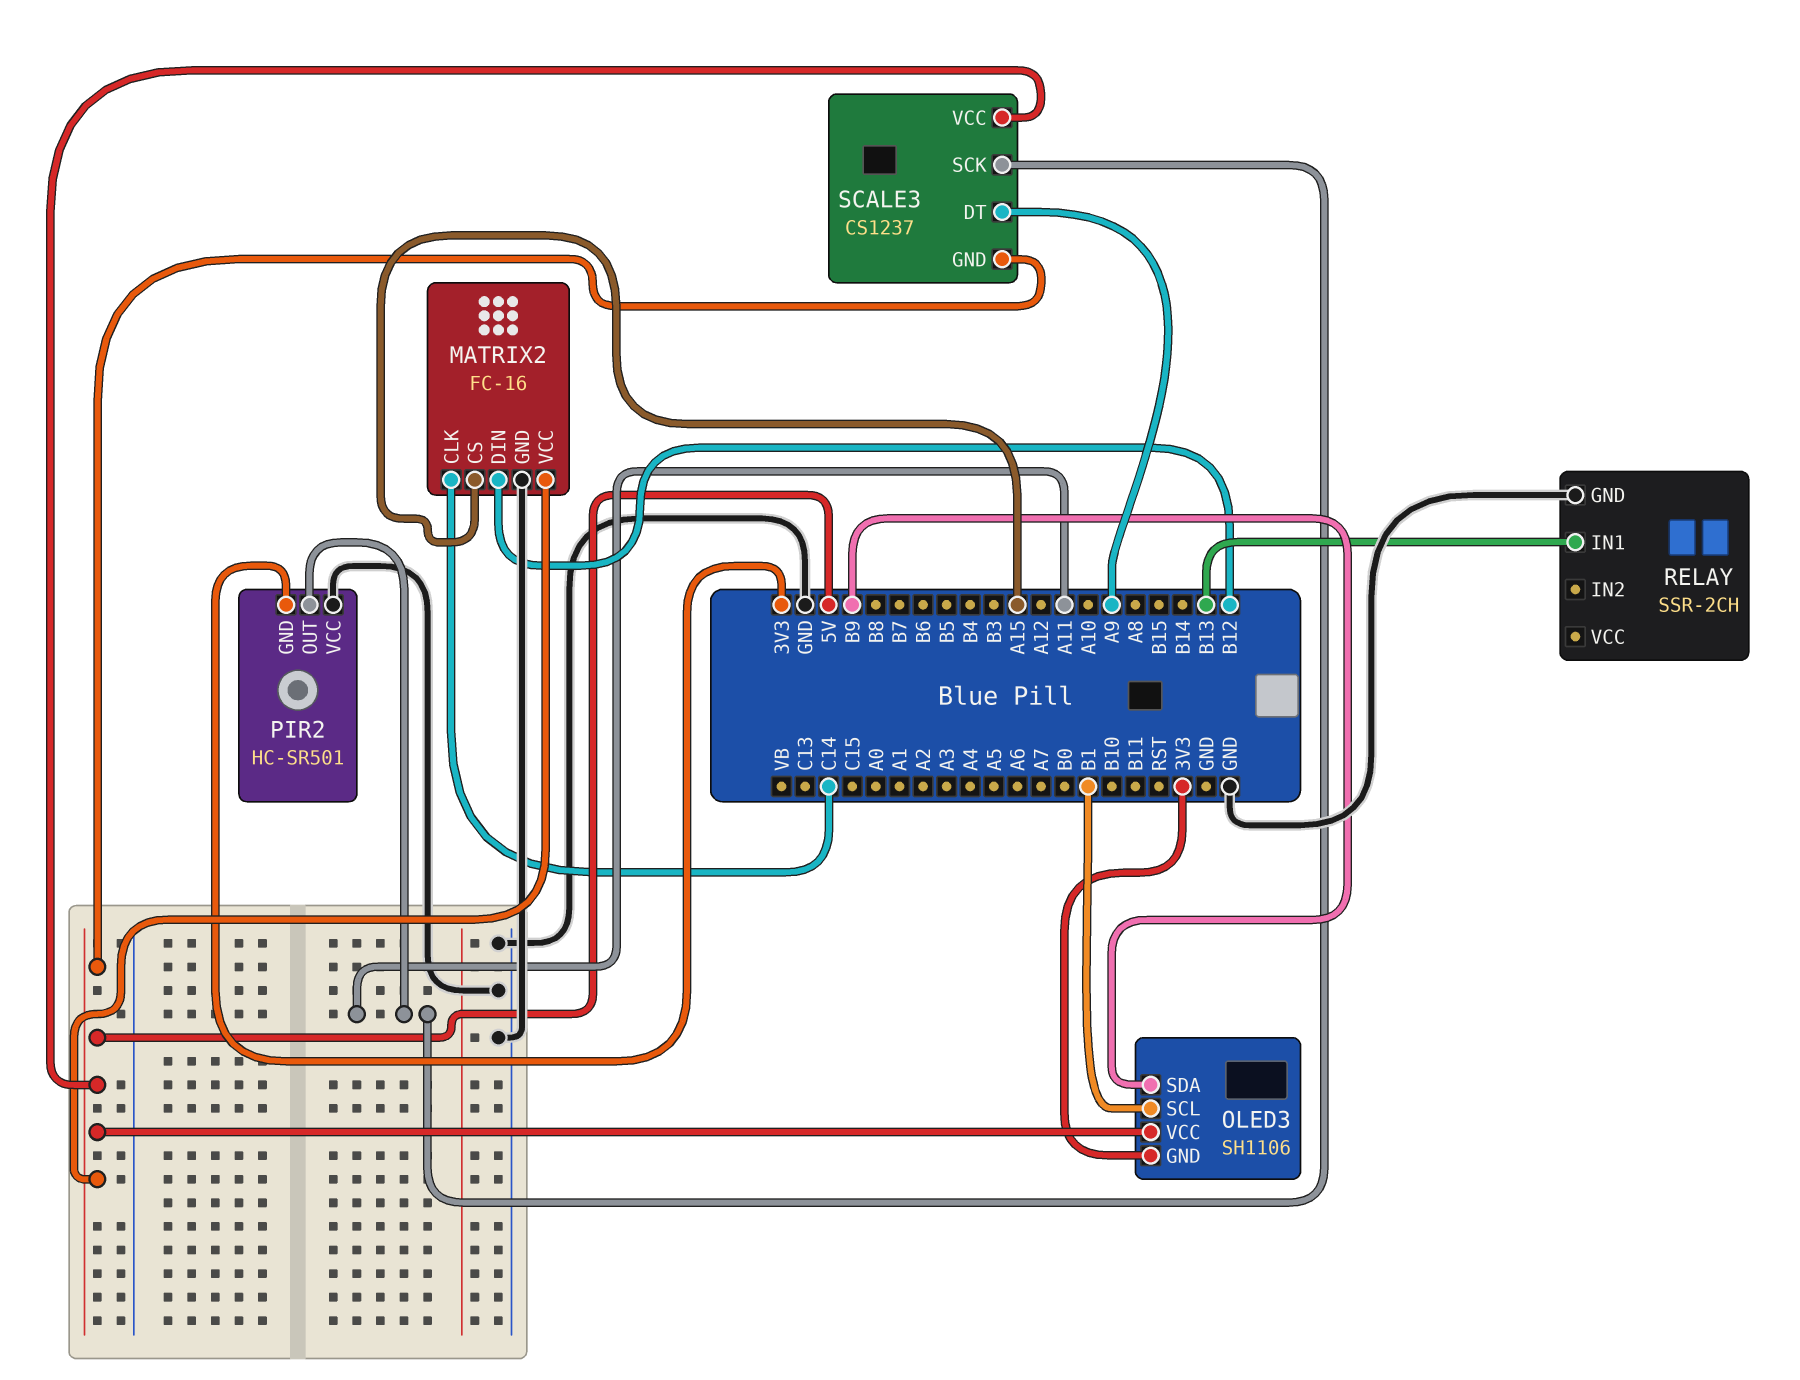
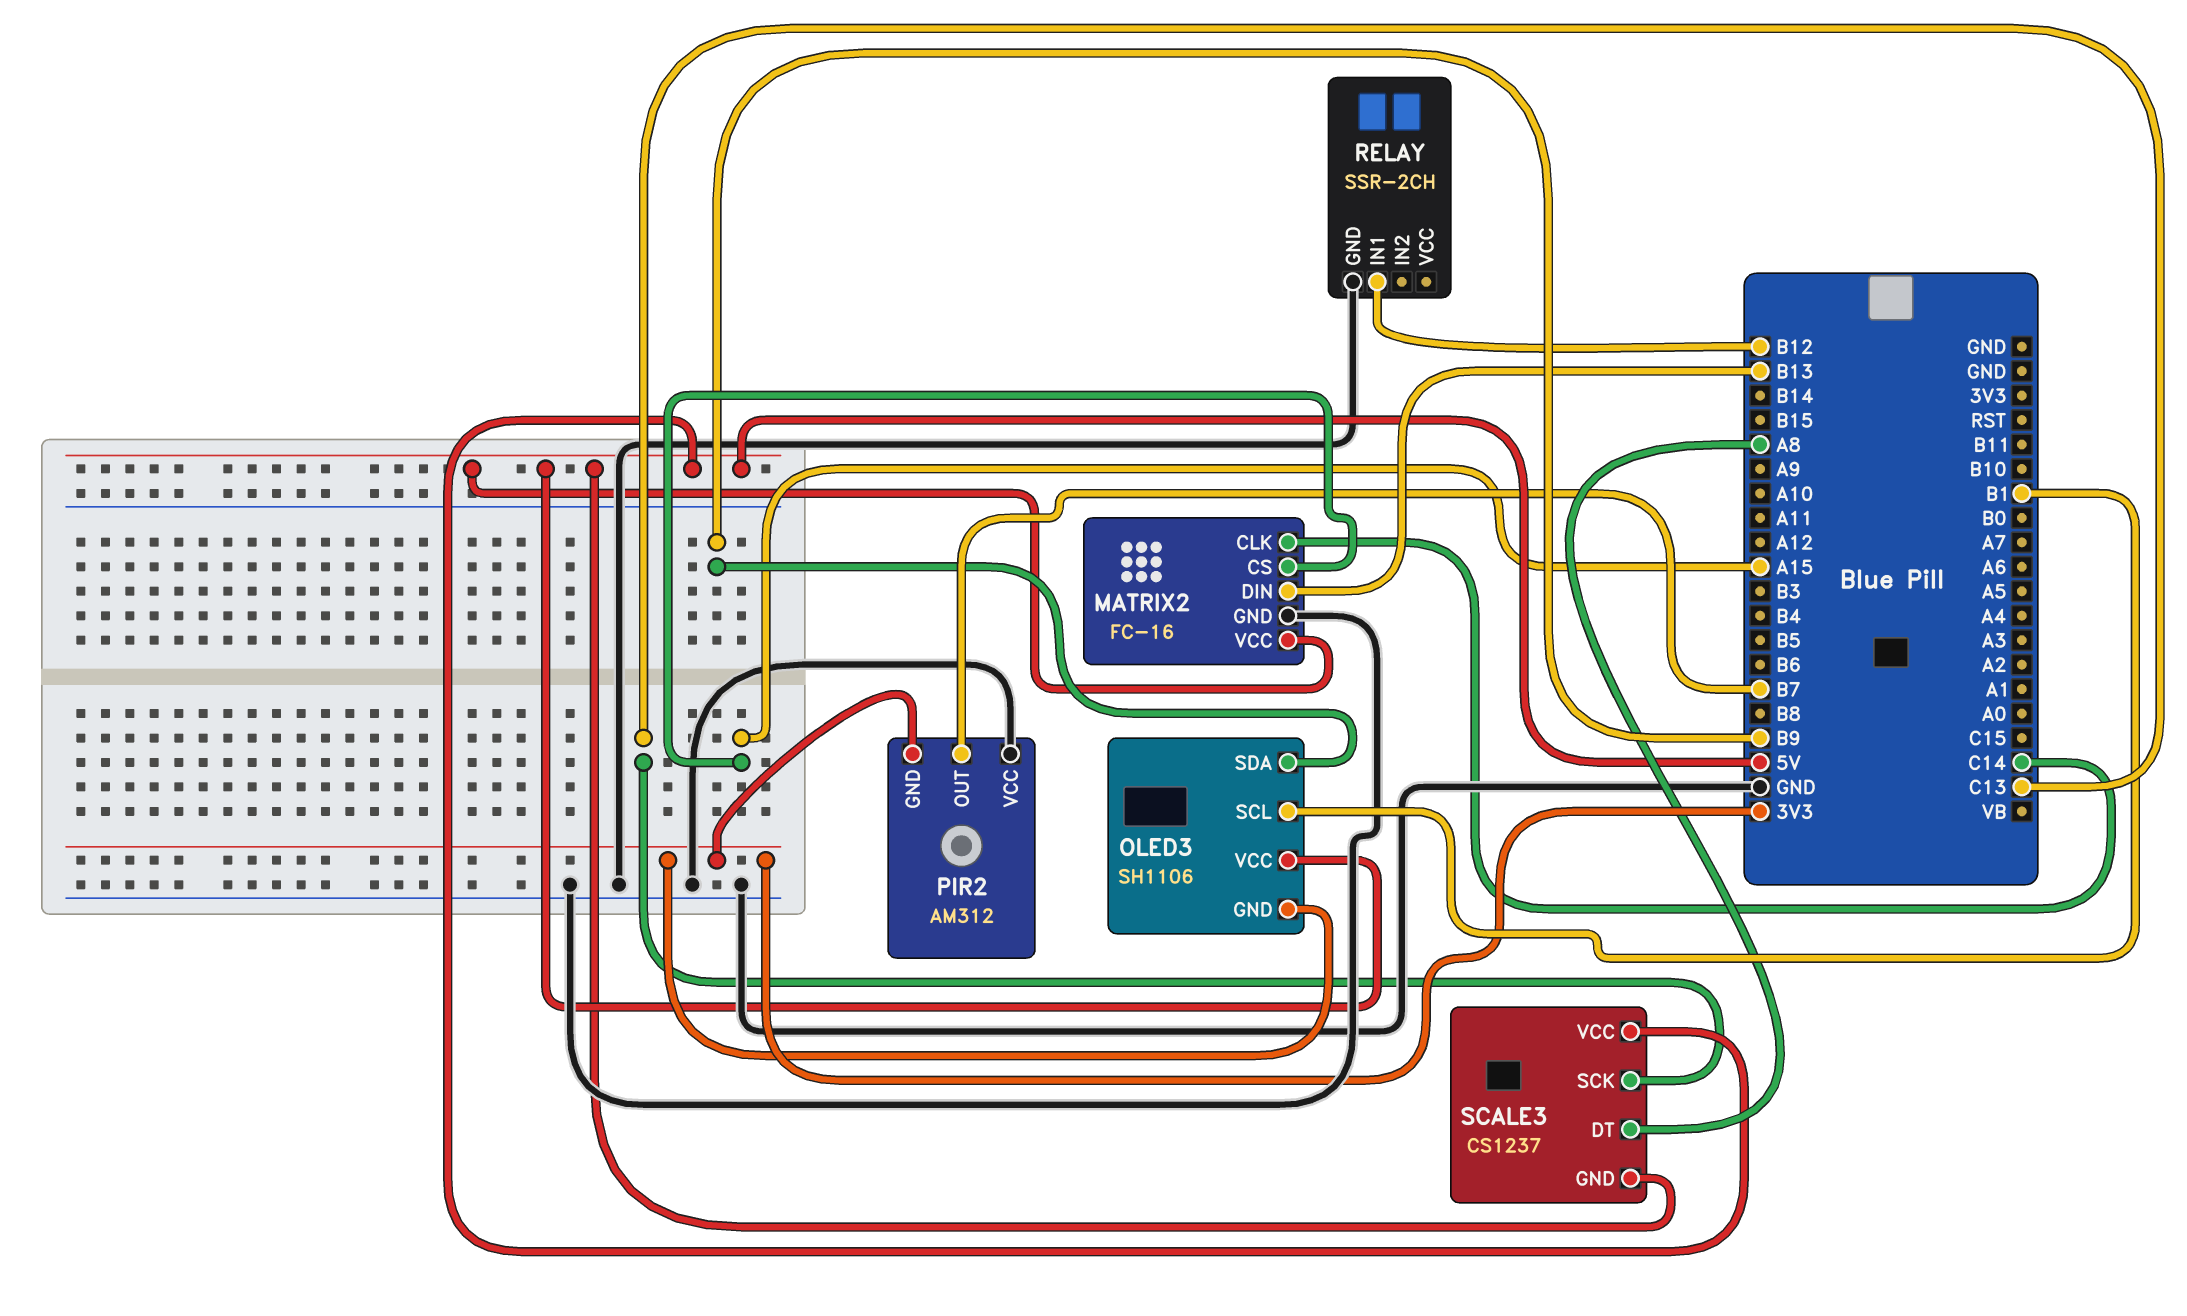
MATRIX2 pin DIN: B12 -> B13
PIR2: HC-SR501 -> AM312
PIR2 pin OUT: A11 -> B7
RELAY pin IN1: B13 -> B12
SCALE3 pin DT: A9 -> A8
SCALE3 pin SCK: A11 -> C13

